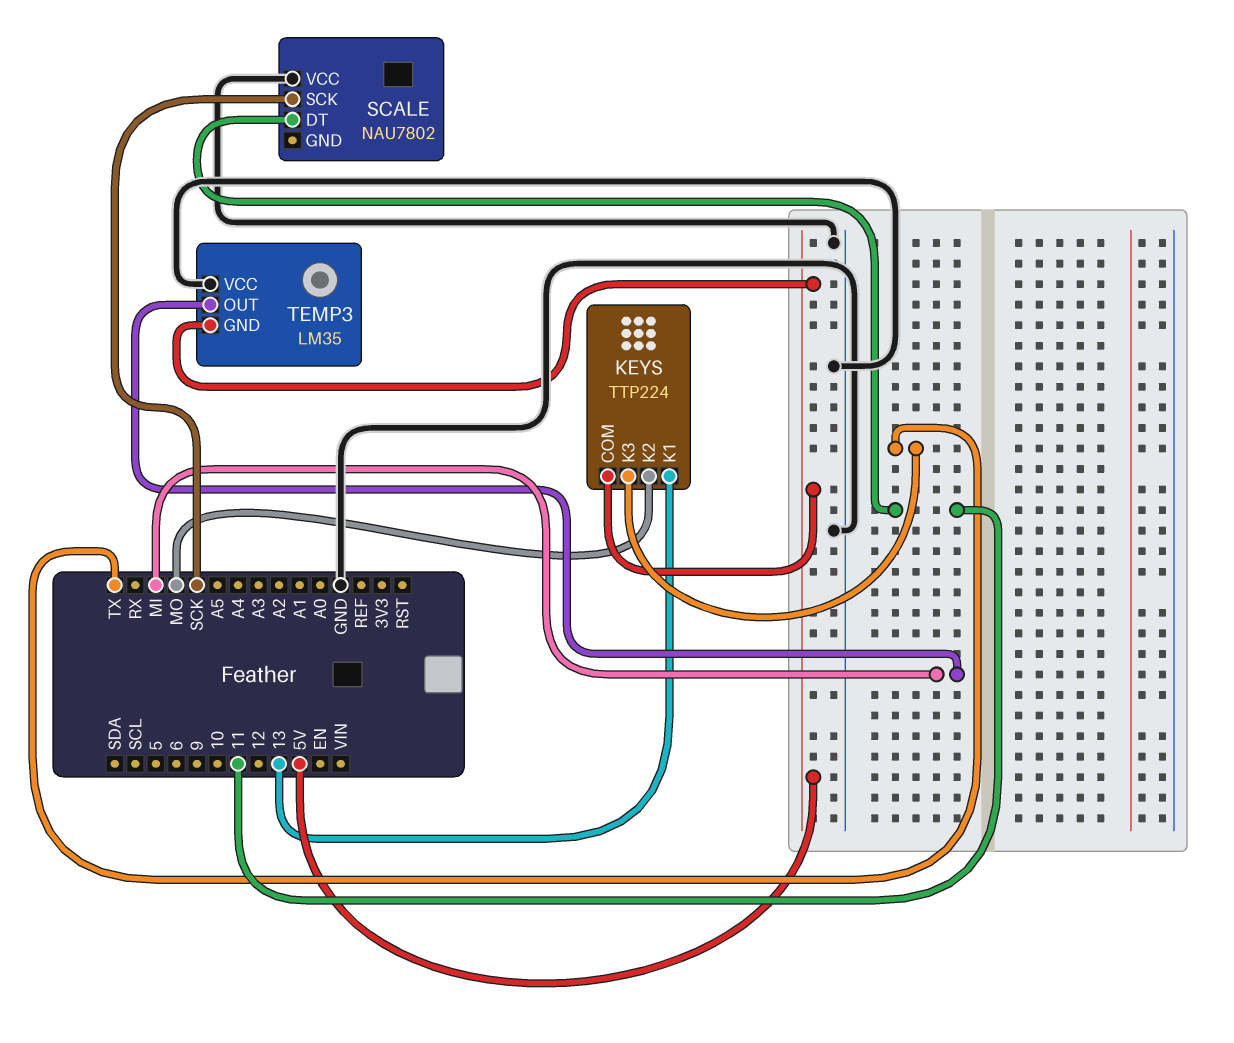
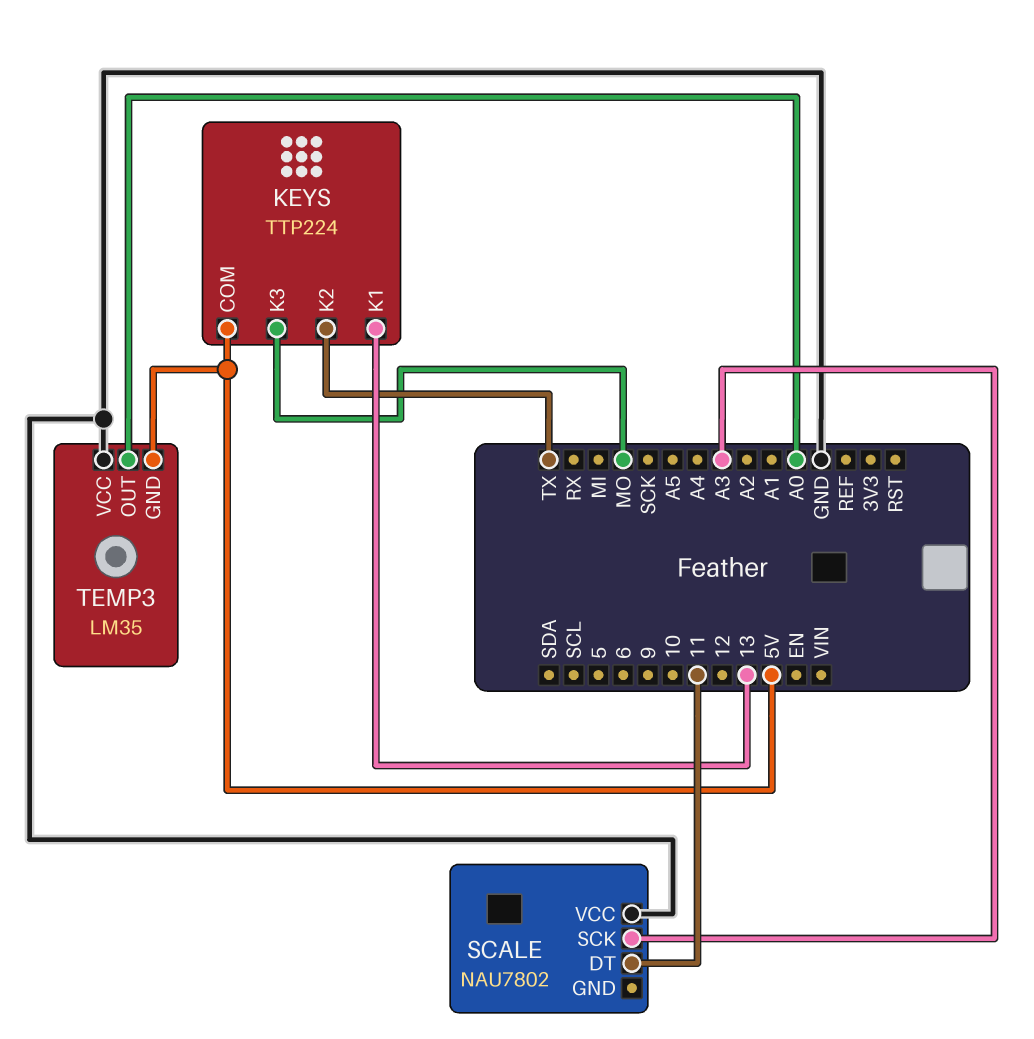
KEYS pin K2: MO -> TX
KEYS pin K3: TX -> MO
SCALE pin SCK: SCK -> A3
TEMP3 pin OUT: MI -> A0

